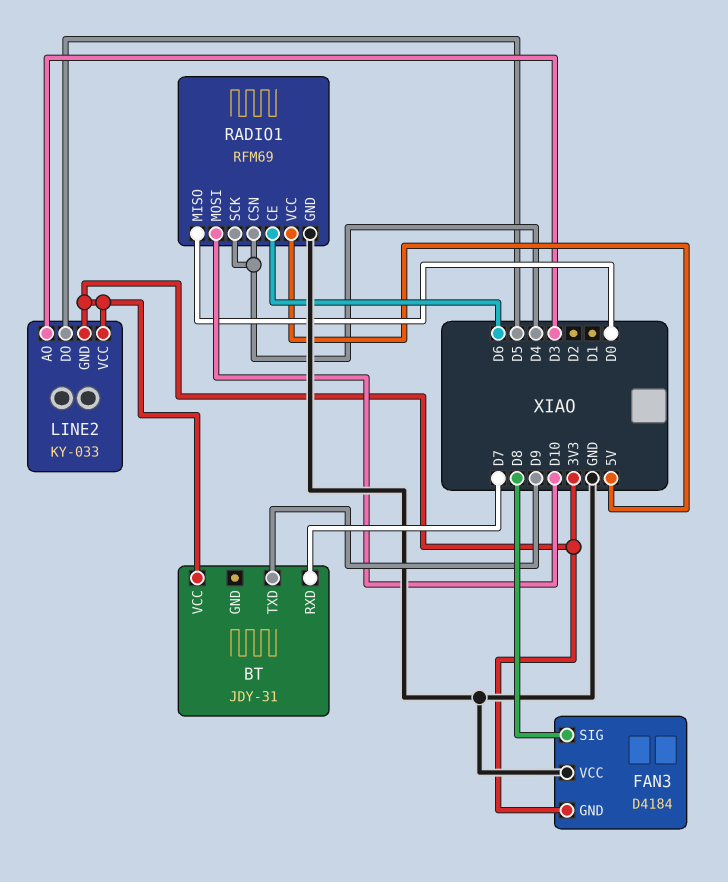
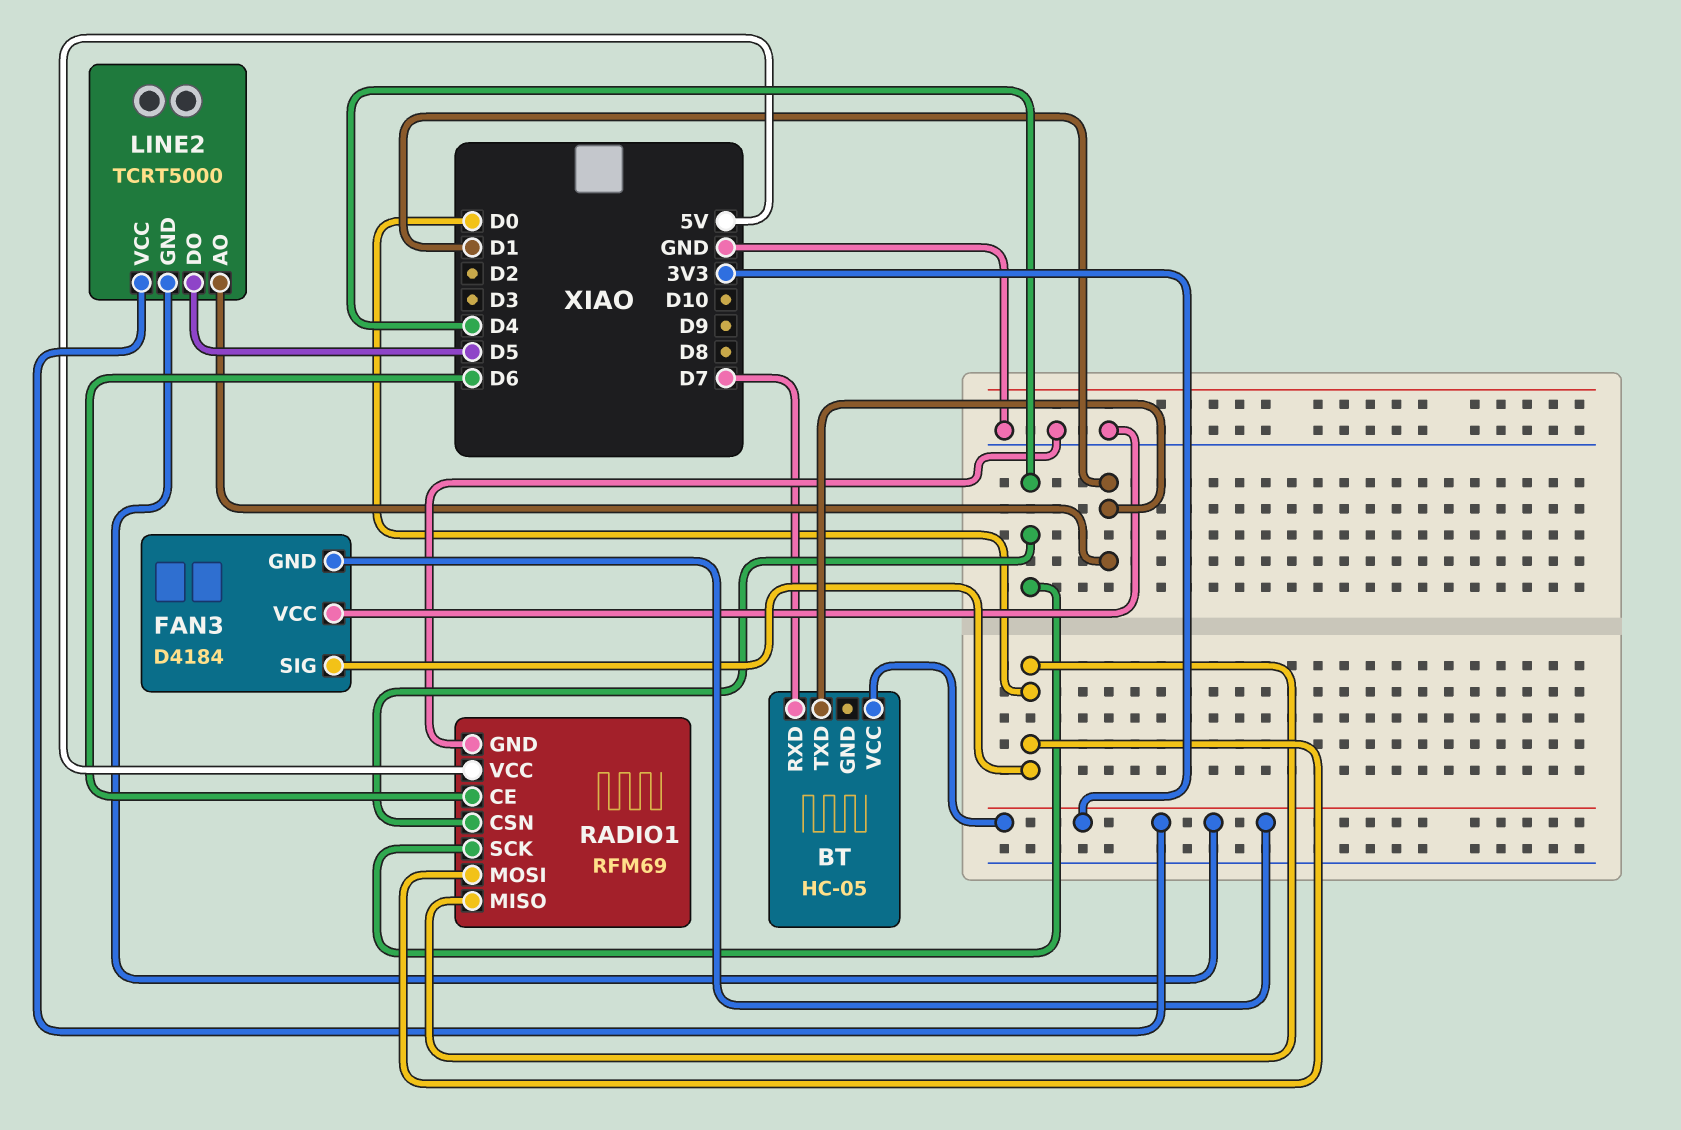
BT: JDY-31 -> HC-05
BT pin TXD: D9 -> D1
FAN3 pin SIG: D8 -> D0
LINE2: KY-033 -> TCRT5000
LINE2 pin AO: D3 -> D1
RADIO1 pin MOSI: D10 -> D0

